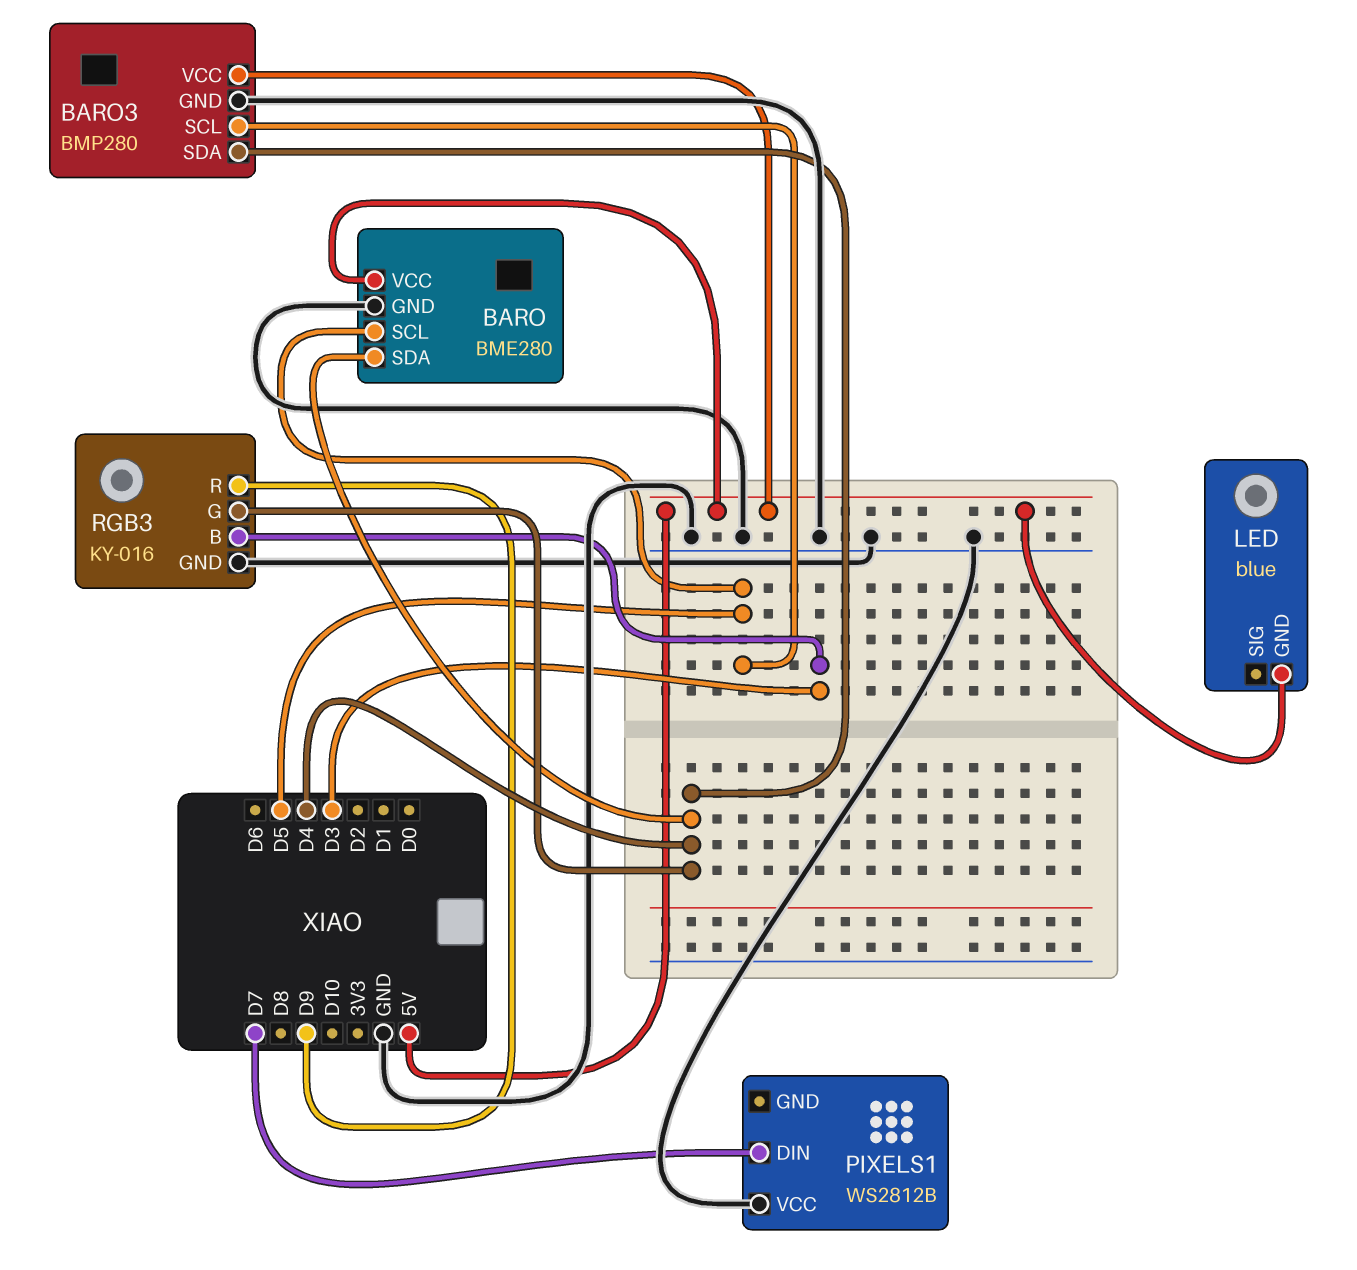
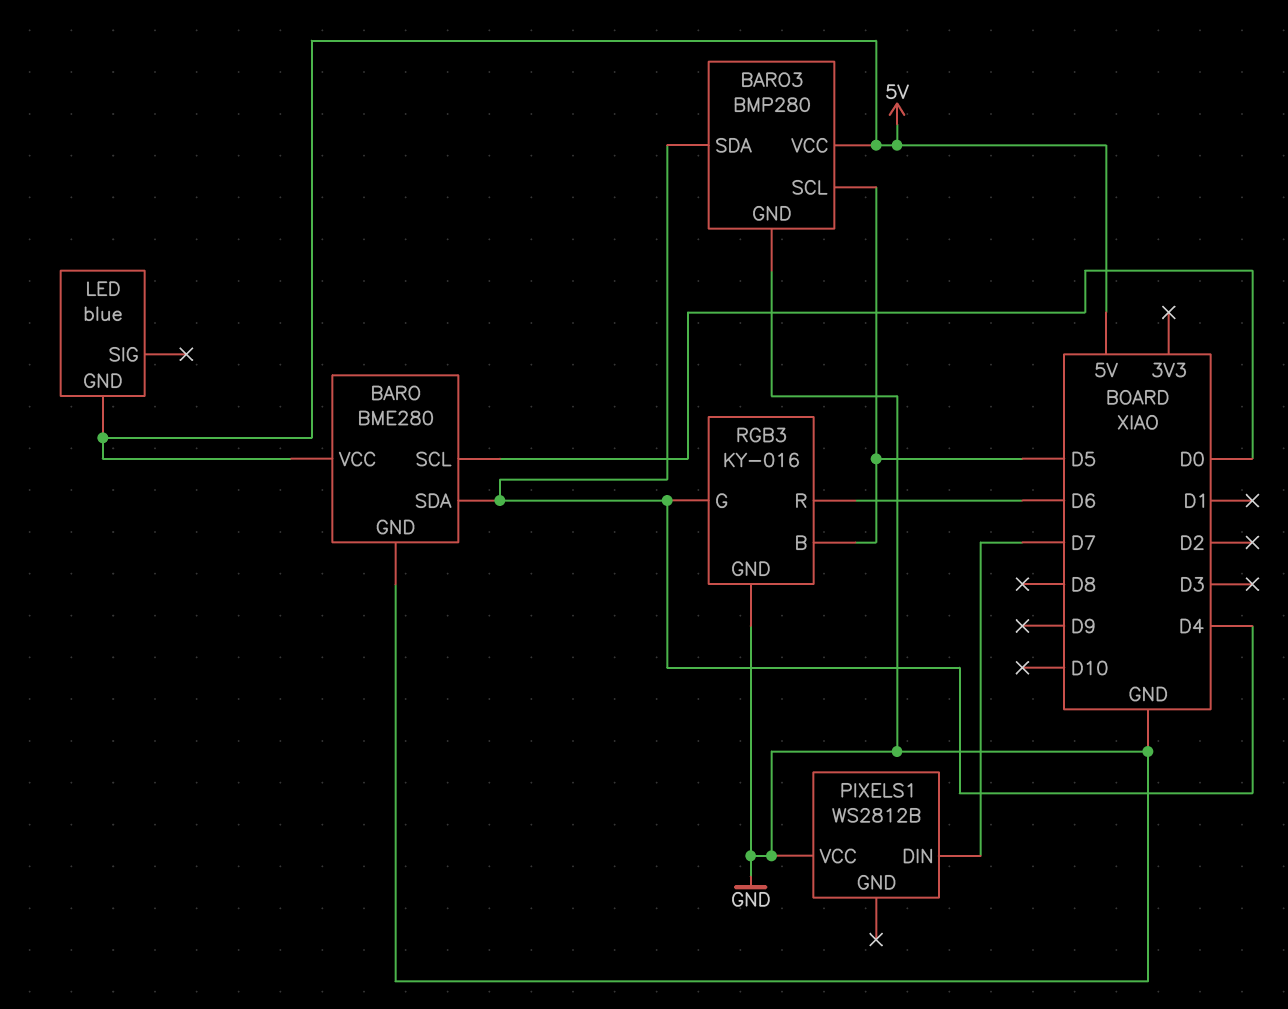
BARO pin SCL: D5 -> D0
RGB3 pin B: D3 -> D5
RGB3 pin R: D9 -> D6

